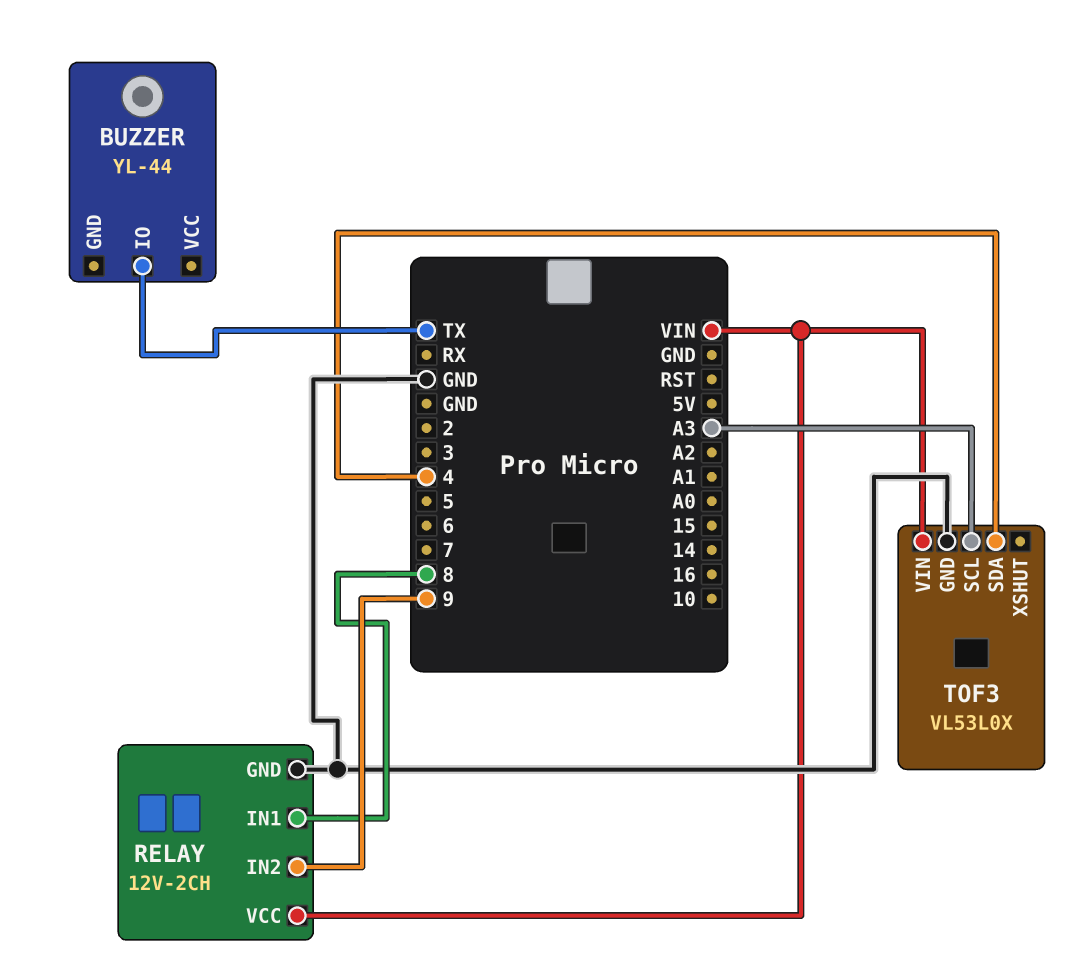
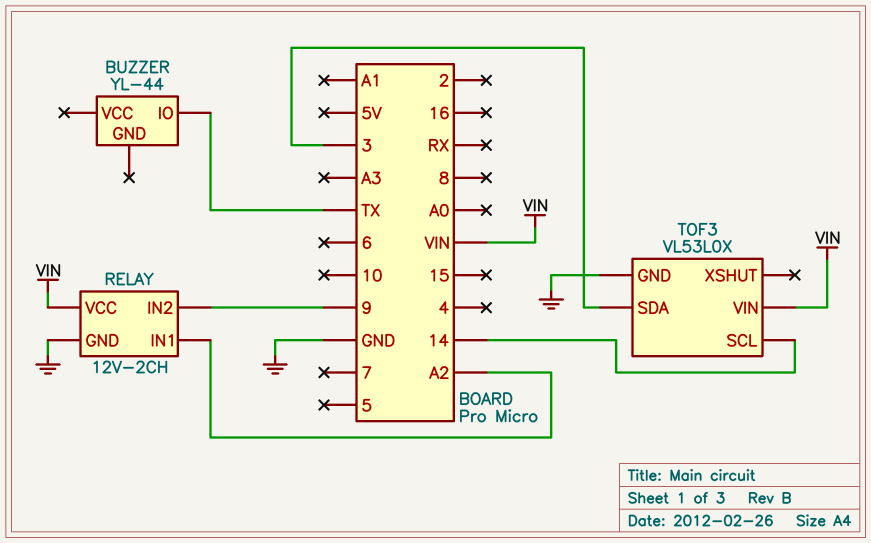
RELAY pin IN1: 8 -> A2
TOF3 pin SCL: A3 -> 14
TOF3 pin SDA: 4 -> 3

